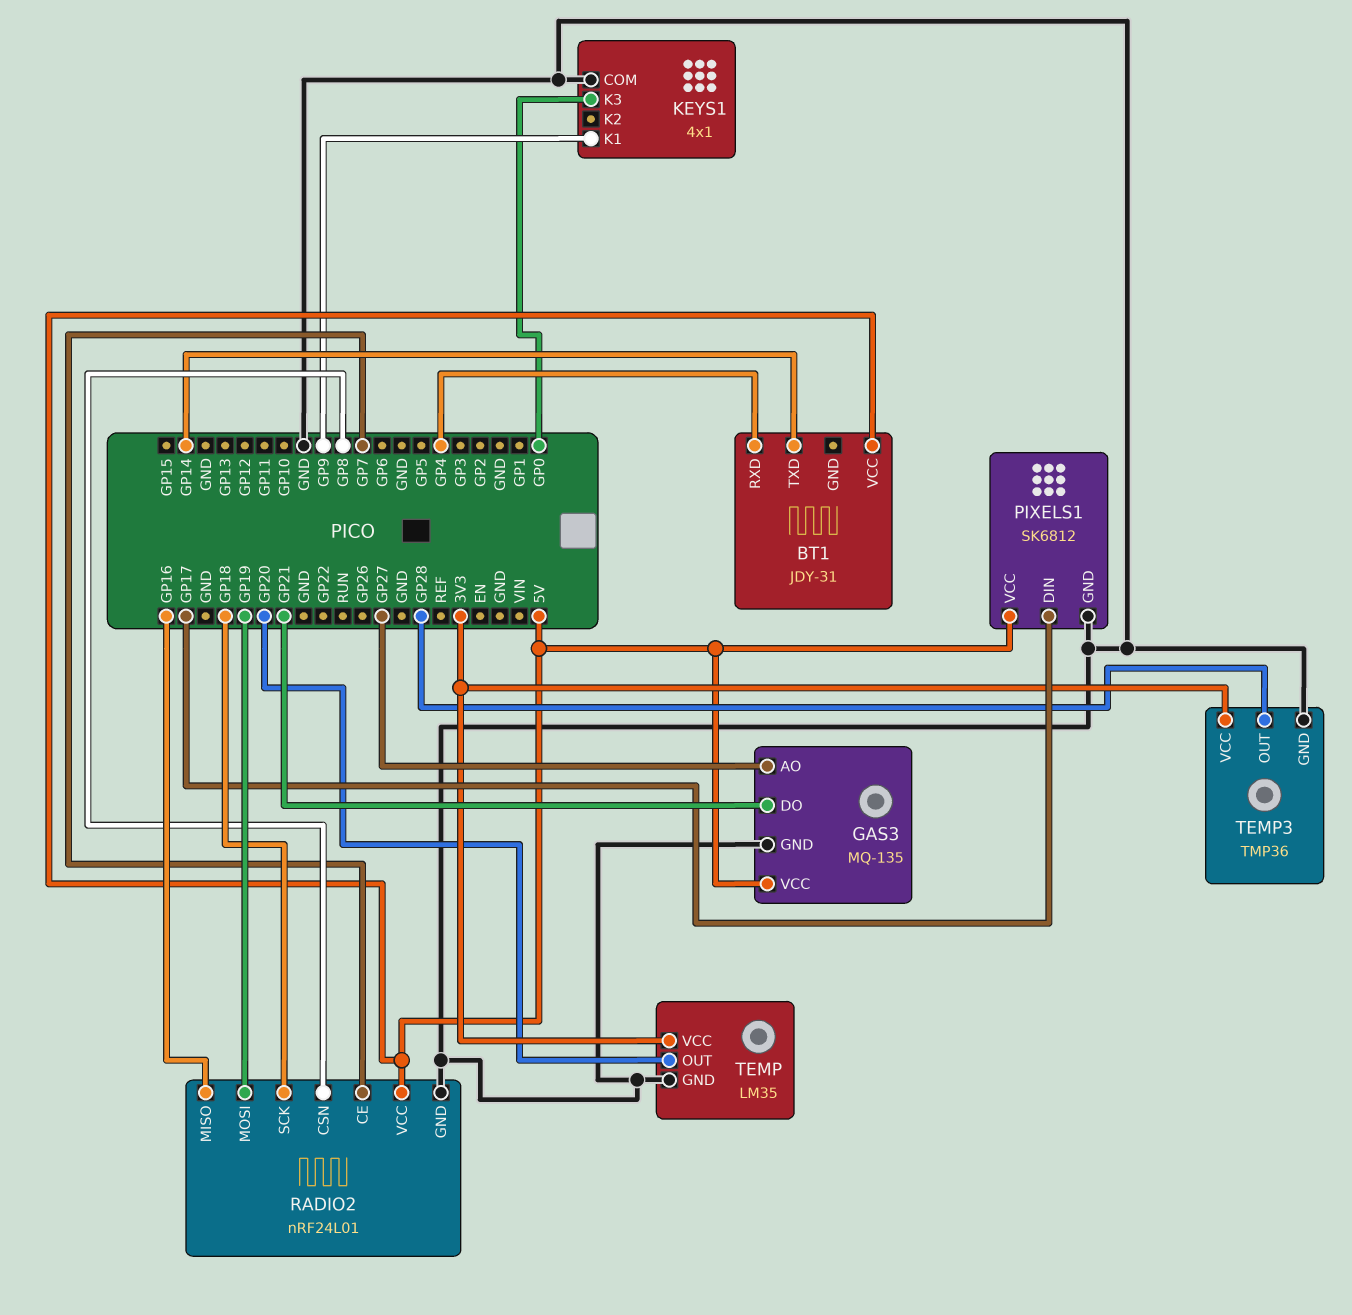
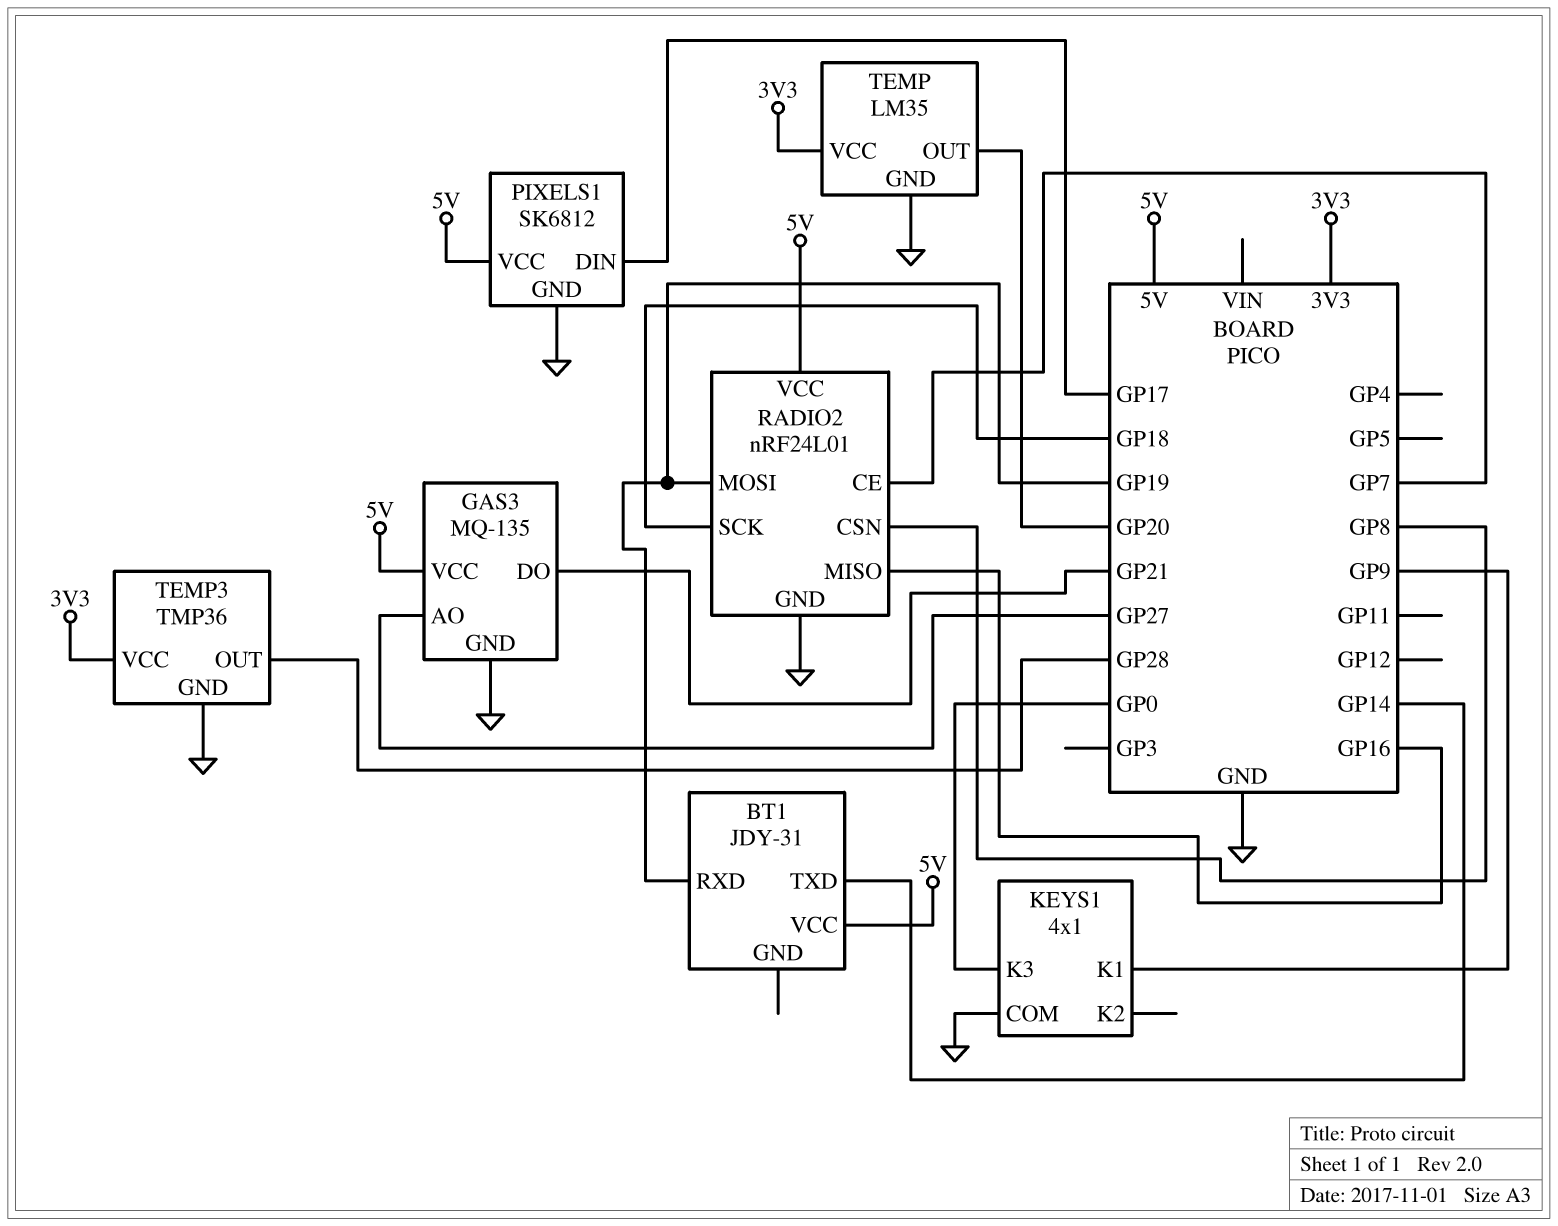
BT1 pin RXD: GP4 -> GP19

